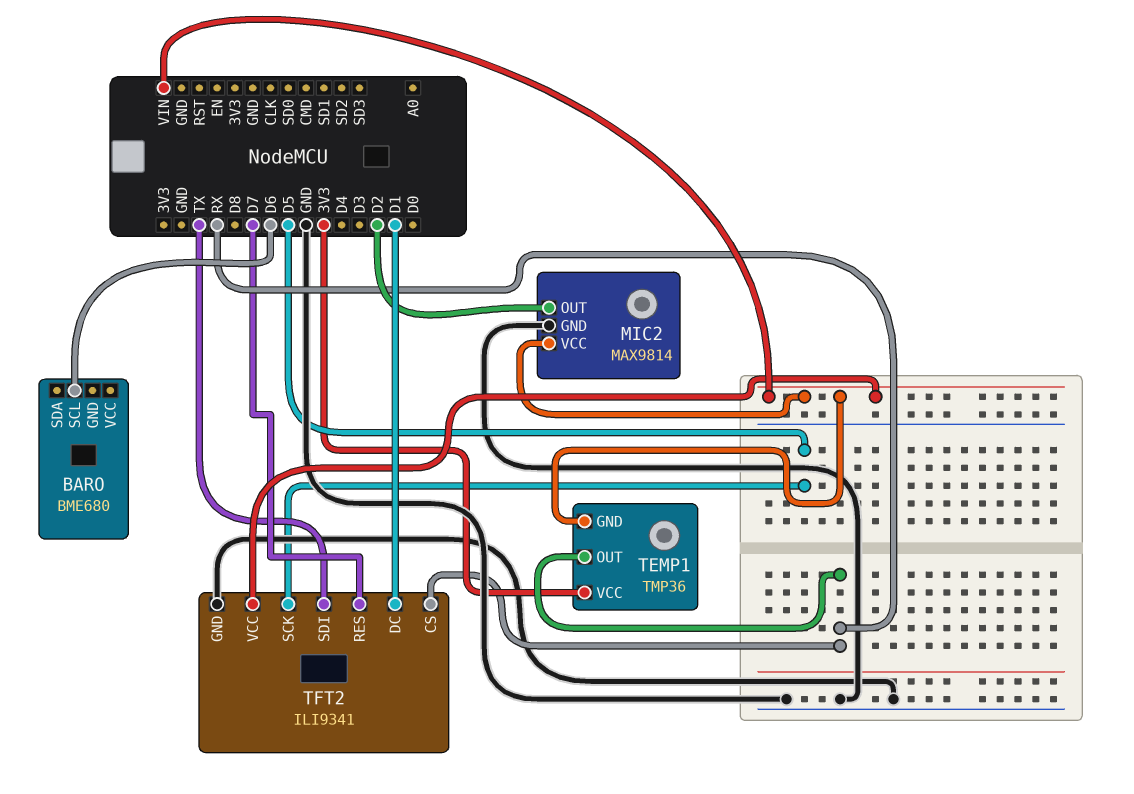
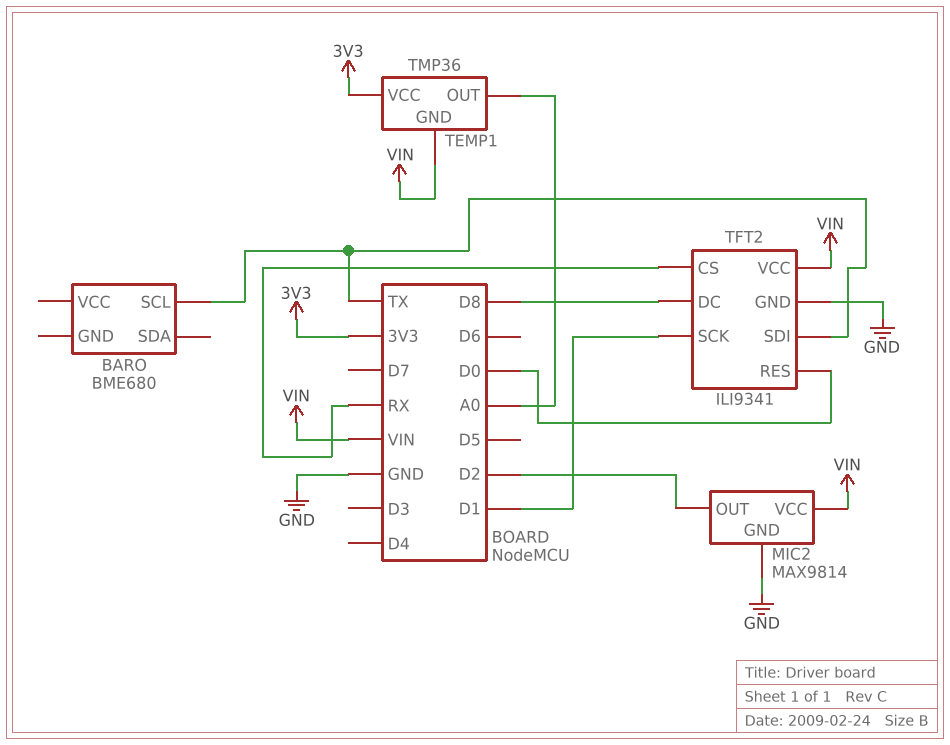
BARO pin SCL: D6 -> TX
TEMP1 pin OUT: RX -> A0
TFT2 pin DC: D1 -> D8
TFT2 pin RES: D7 -> D0
TFT2 pin SCK: D5 -> D1

